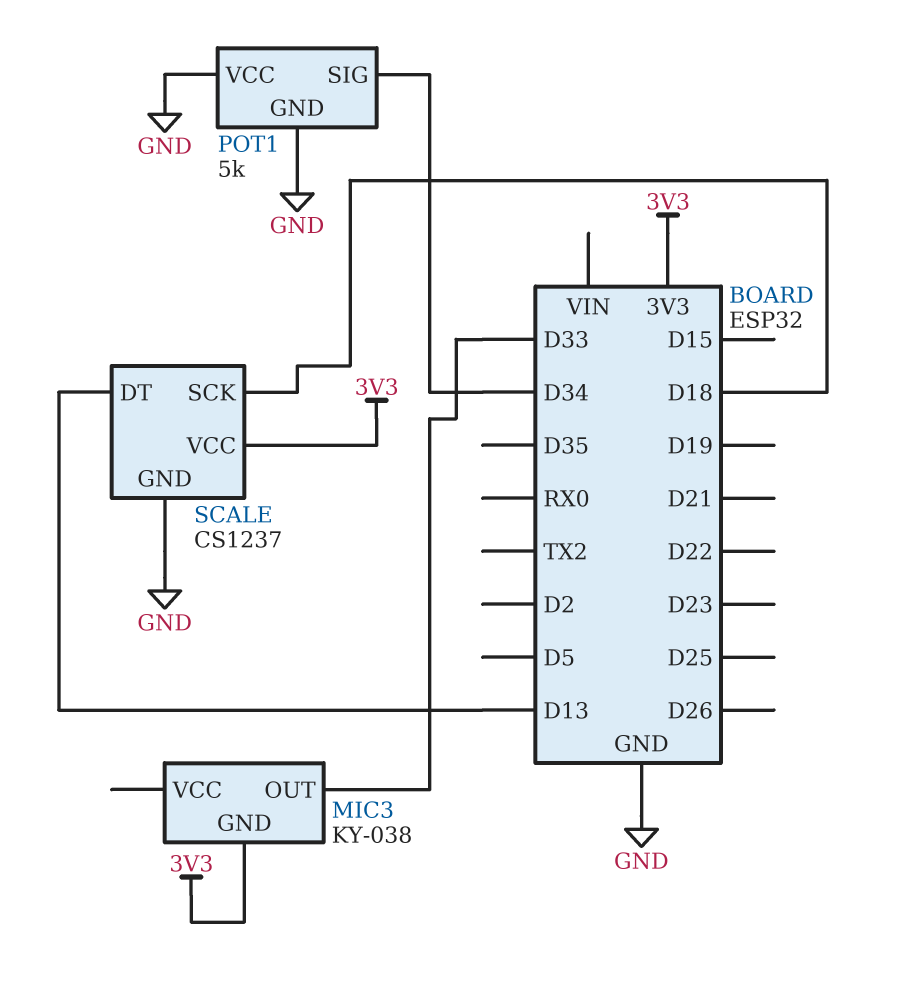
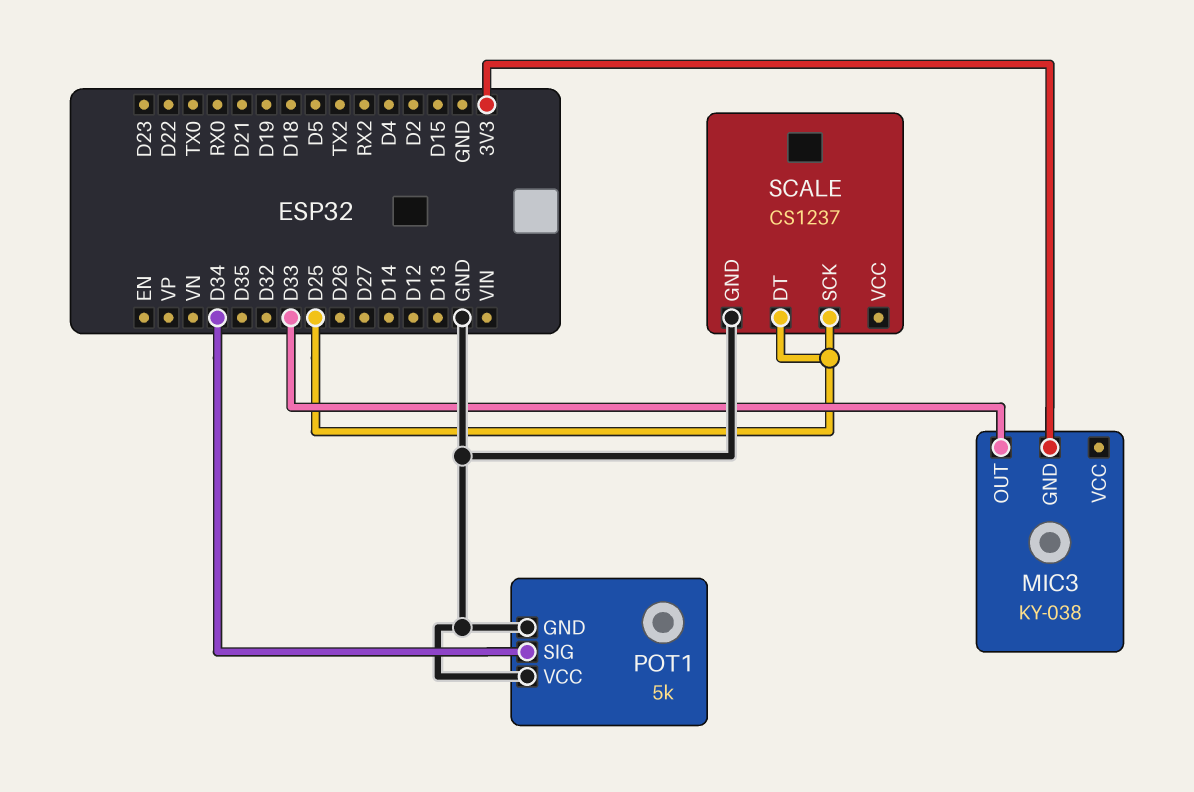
SCALE pin DT: D13 -> D25
SCALE pin SCK: D18 -> D25
SCALE pin VCC: 3V3 -> none

